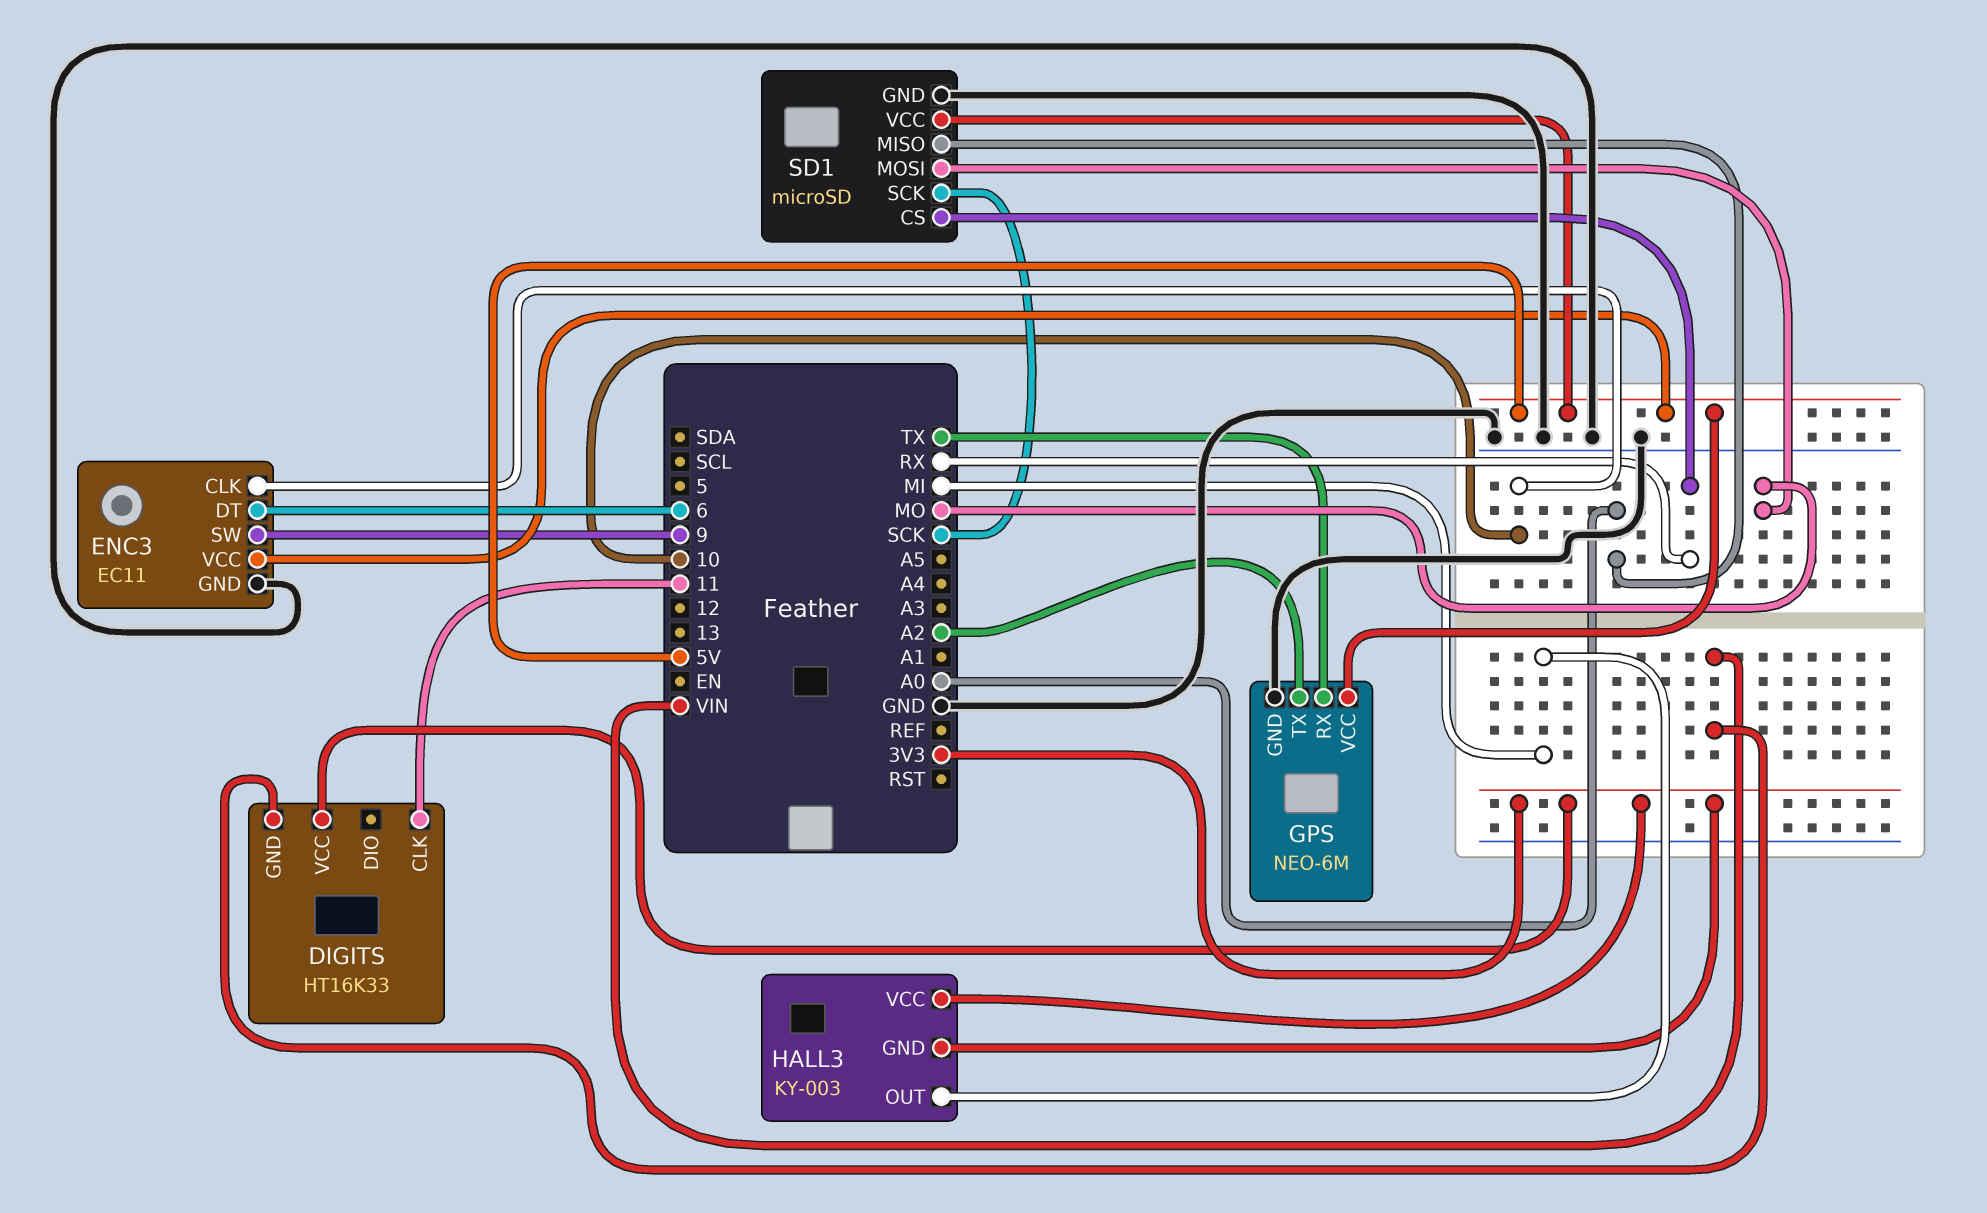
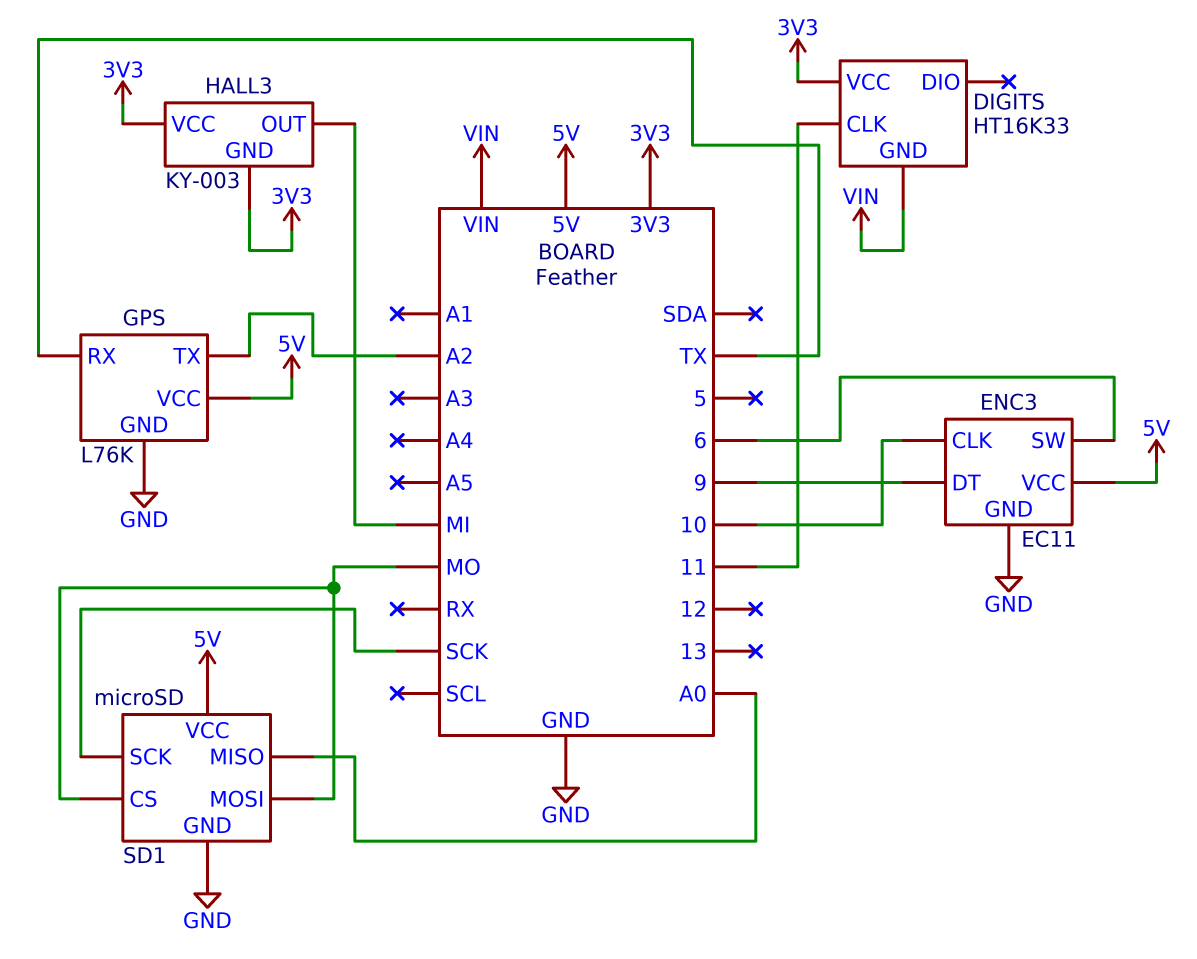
ENC3 pin DT: 6 -> 9
ENC3 pin SW: 9 -> 6
GPS: NEO-6M -> L76K
SD1 pin CS: RX -> MO

